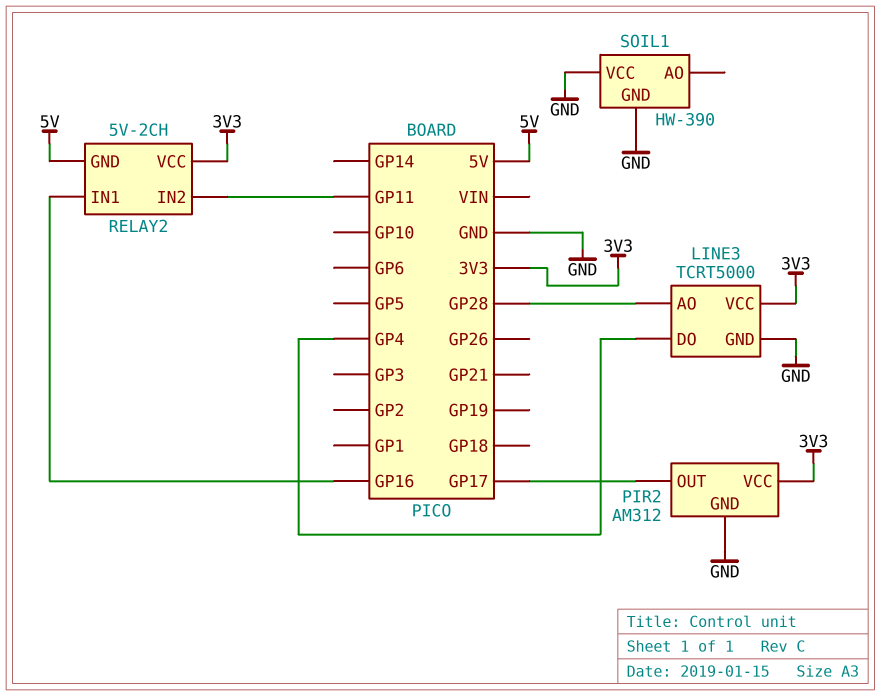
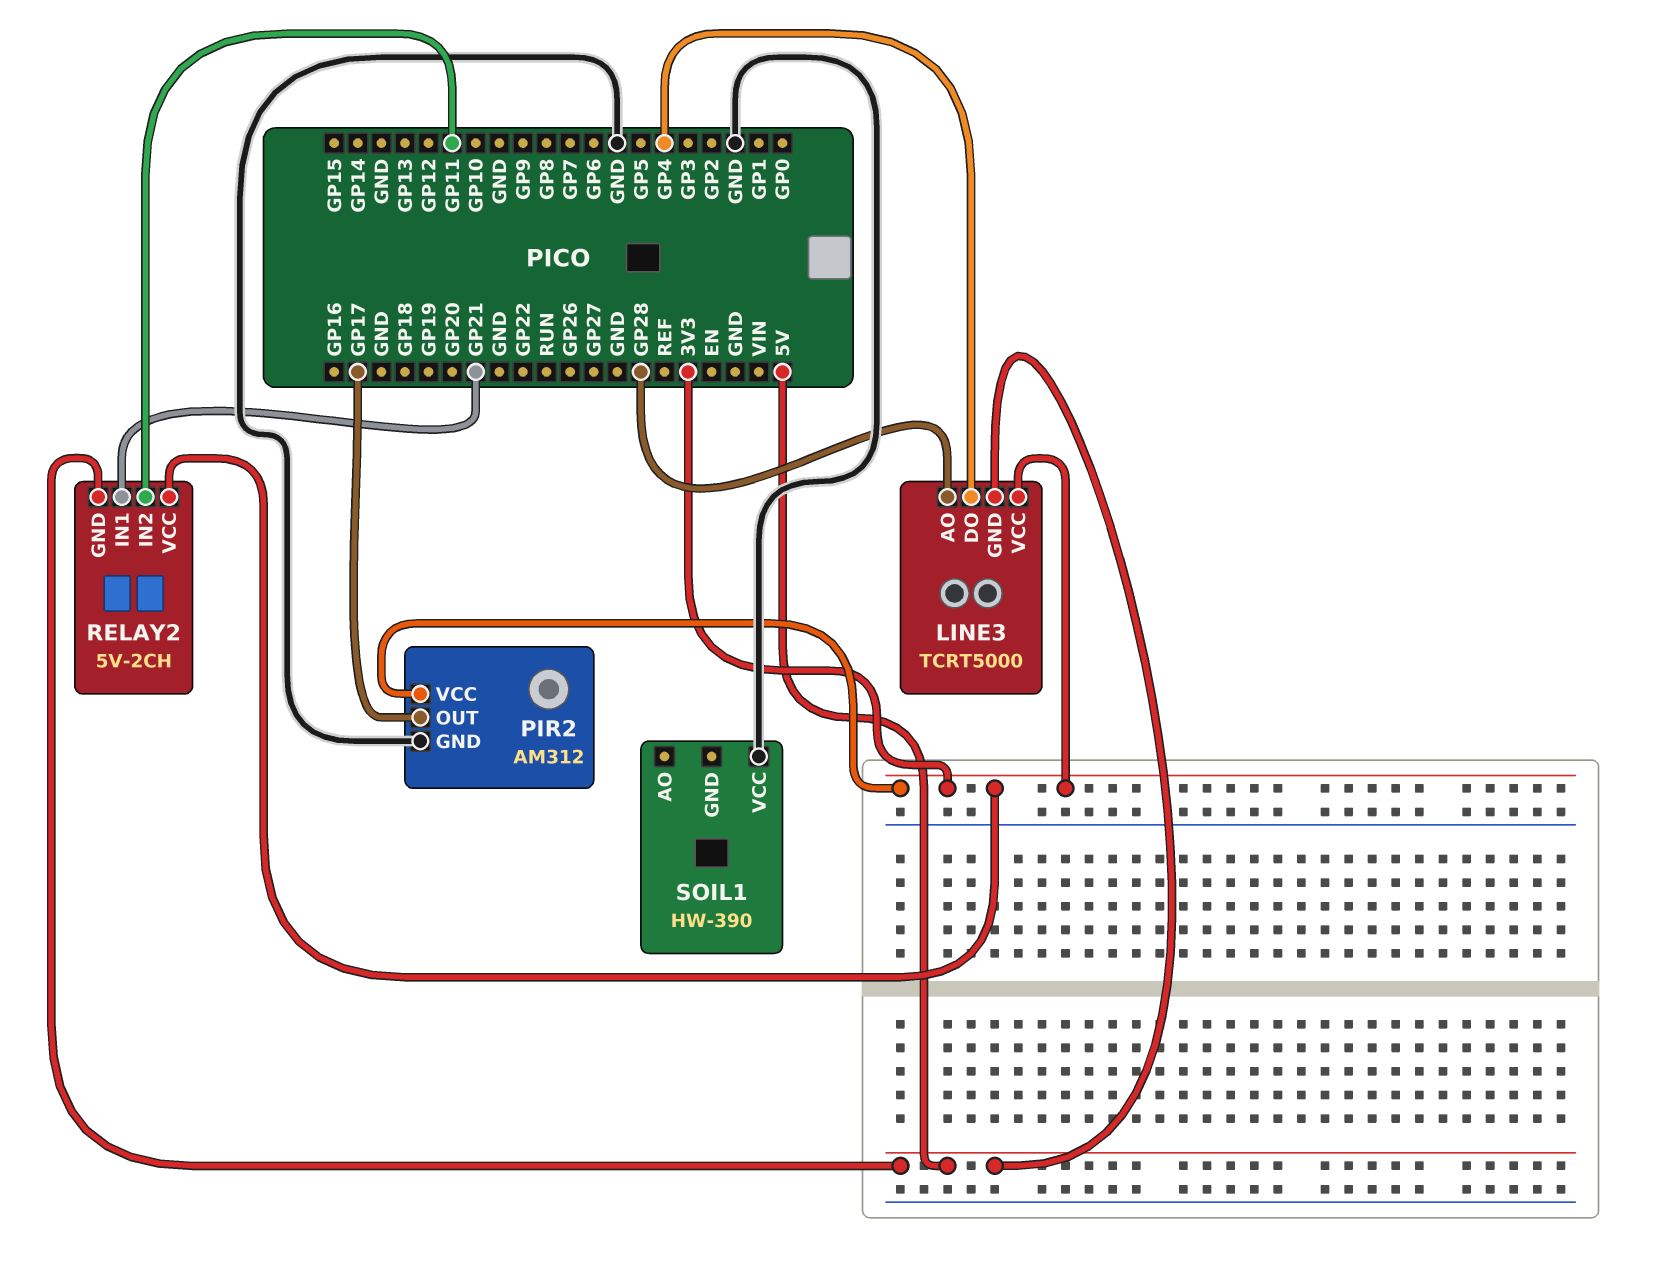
LINE3 pin GND: GND -> 5V
RELAY2 pin IN1: GP16 -> GP21
SOIL1 pin GND: GND -> none

